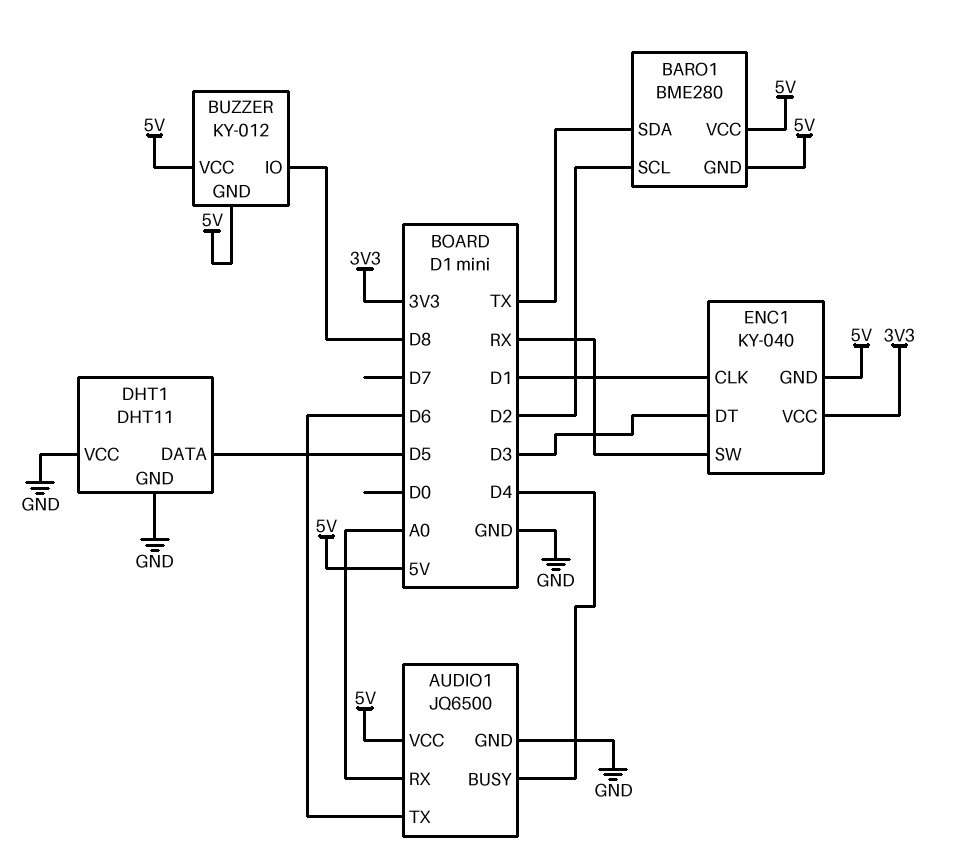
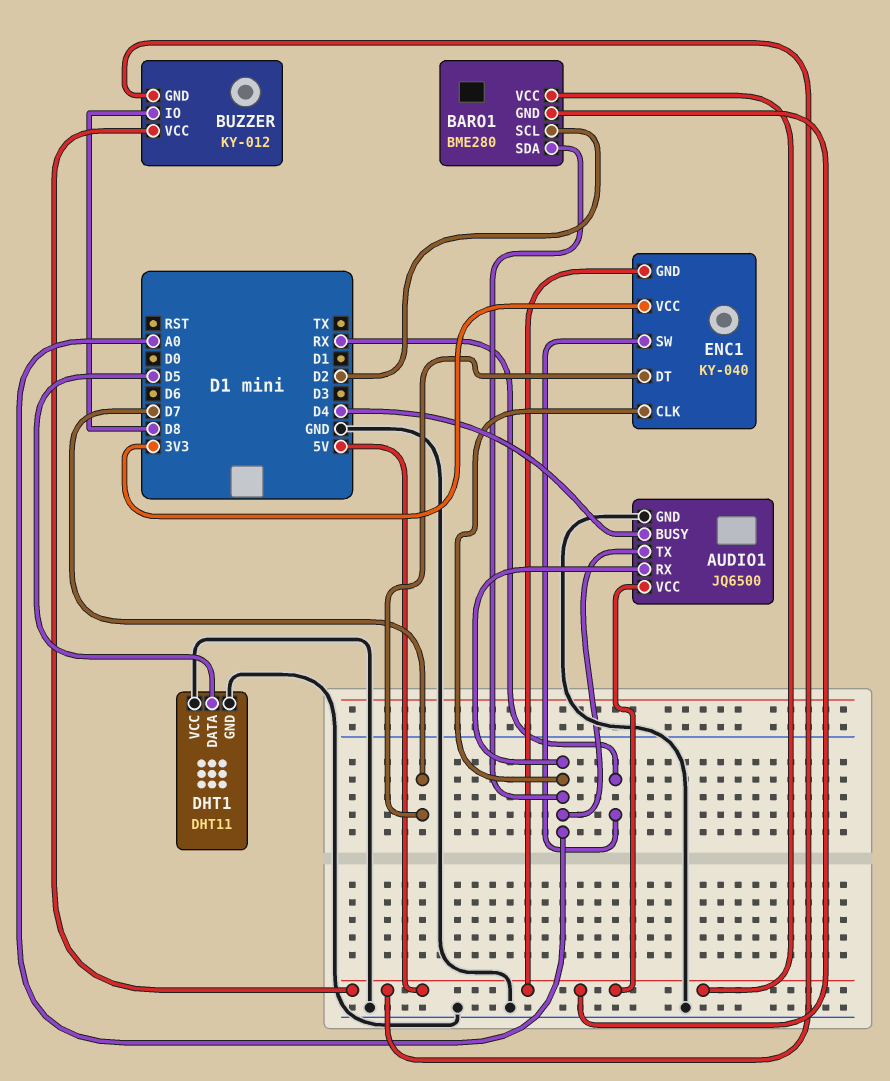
AUDIO1 pin TX: D6 -> A0
BARO1 pin SDA: TX -> A0
ENC1 pin CLK: D1 -> A0
ENC1 pin DT: D3 -> D7

